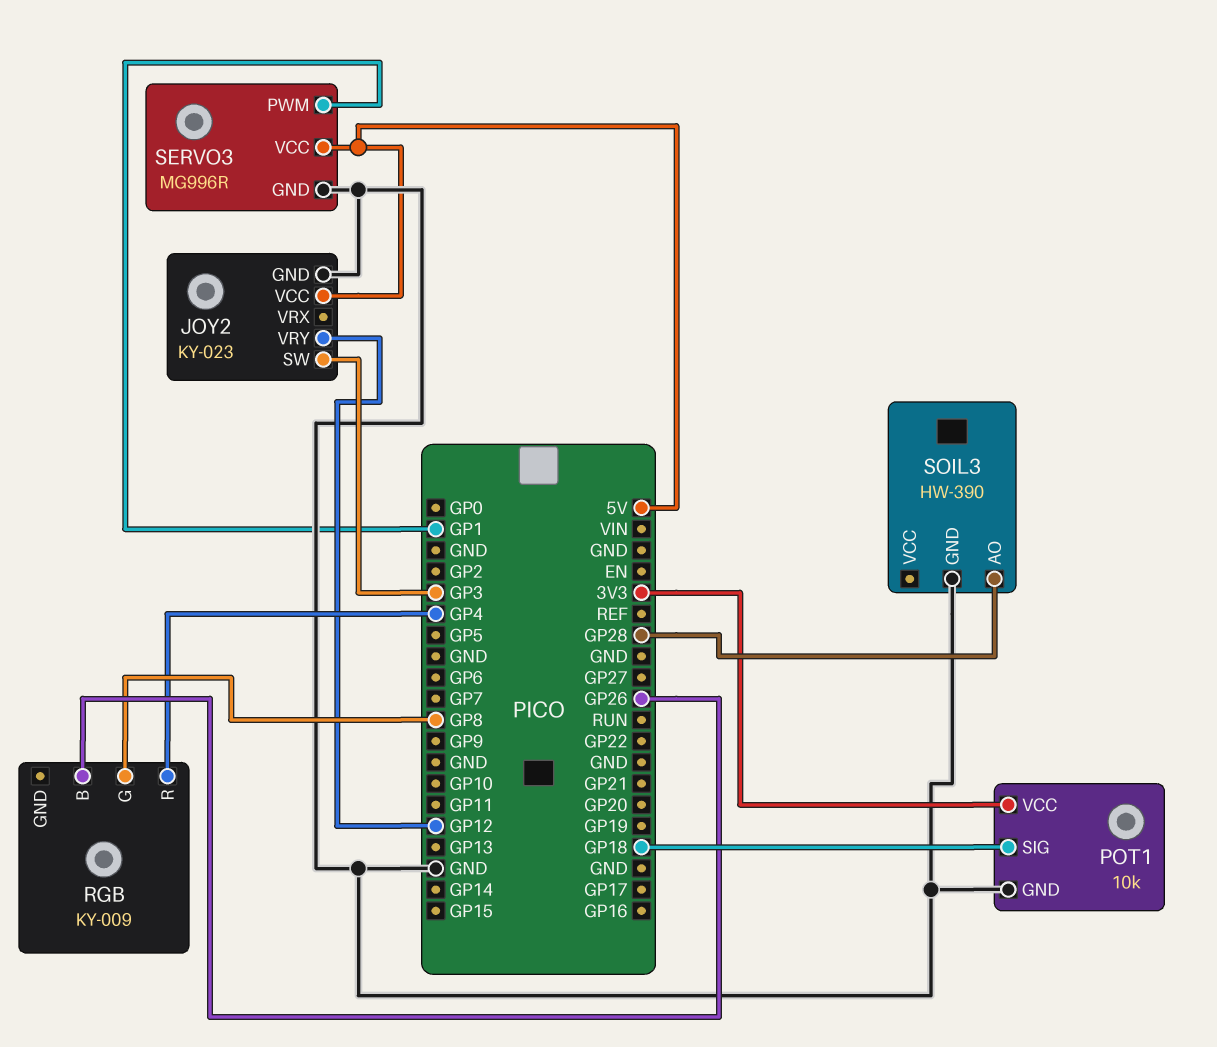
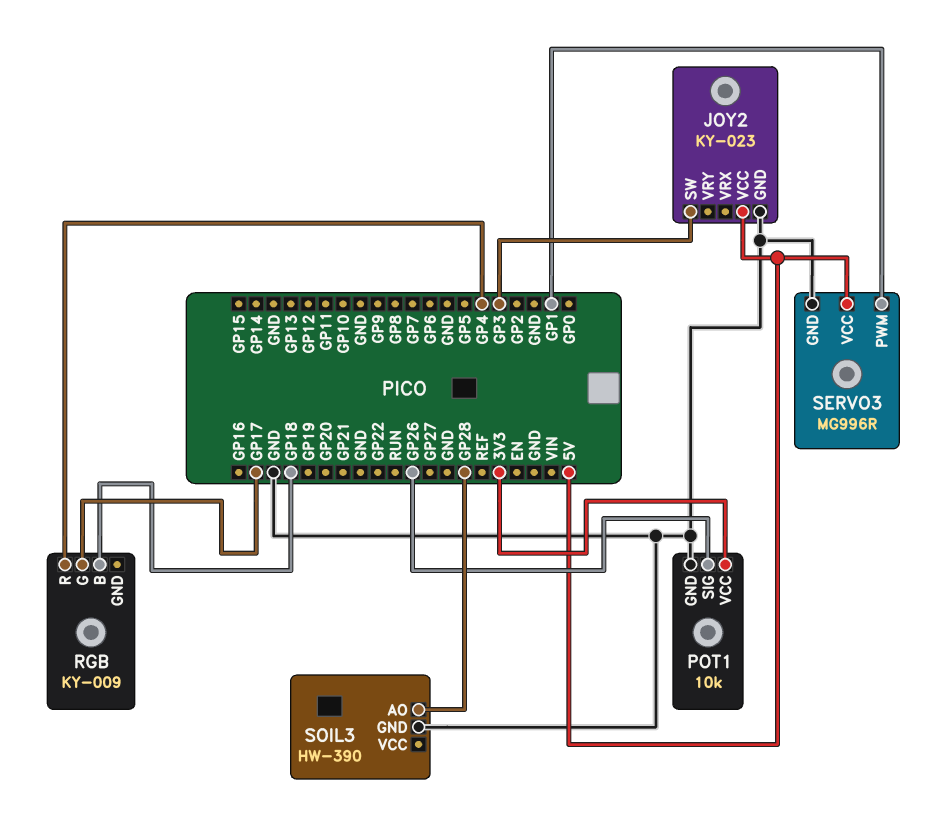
JOY2 pin VRY: GP12 -> none
POT1 pin SIG: GP18 -> GP26
RGB pin B: GP26 -> GP18
RGB pin G: GP8 -> GP17

